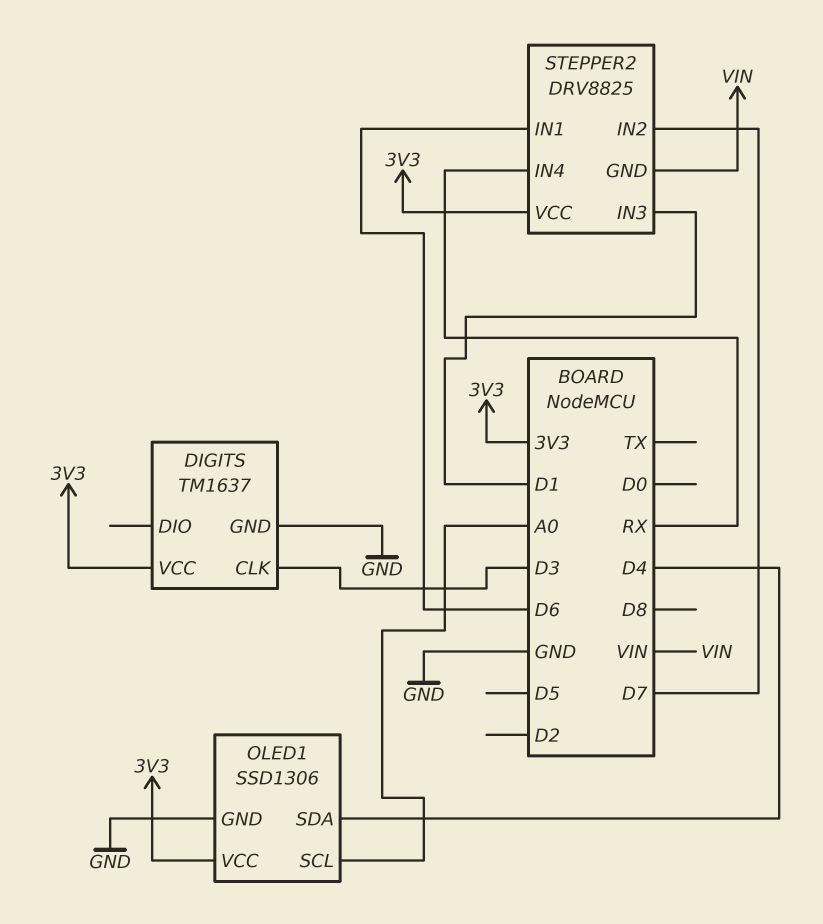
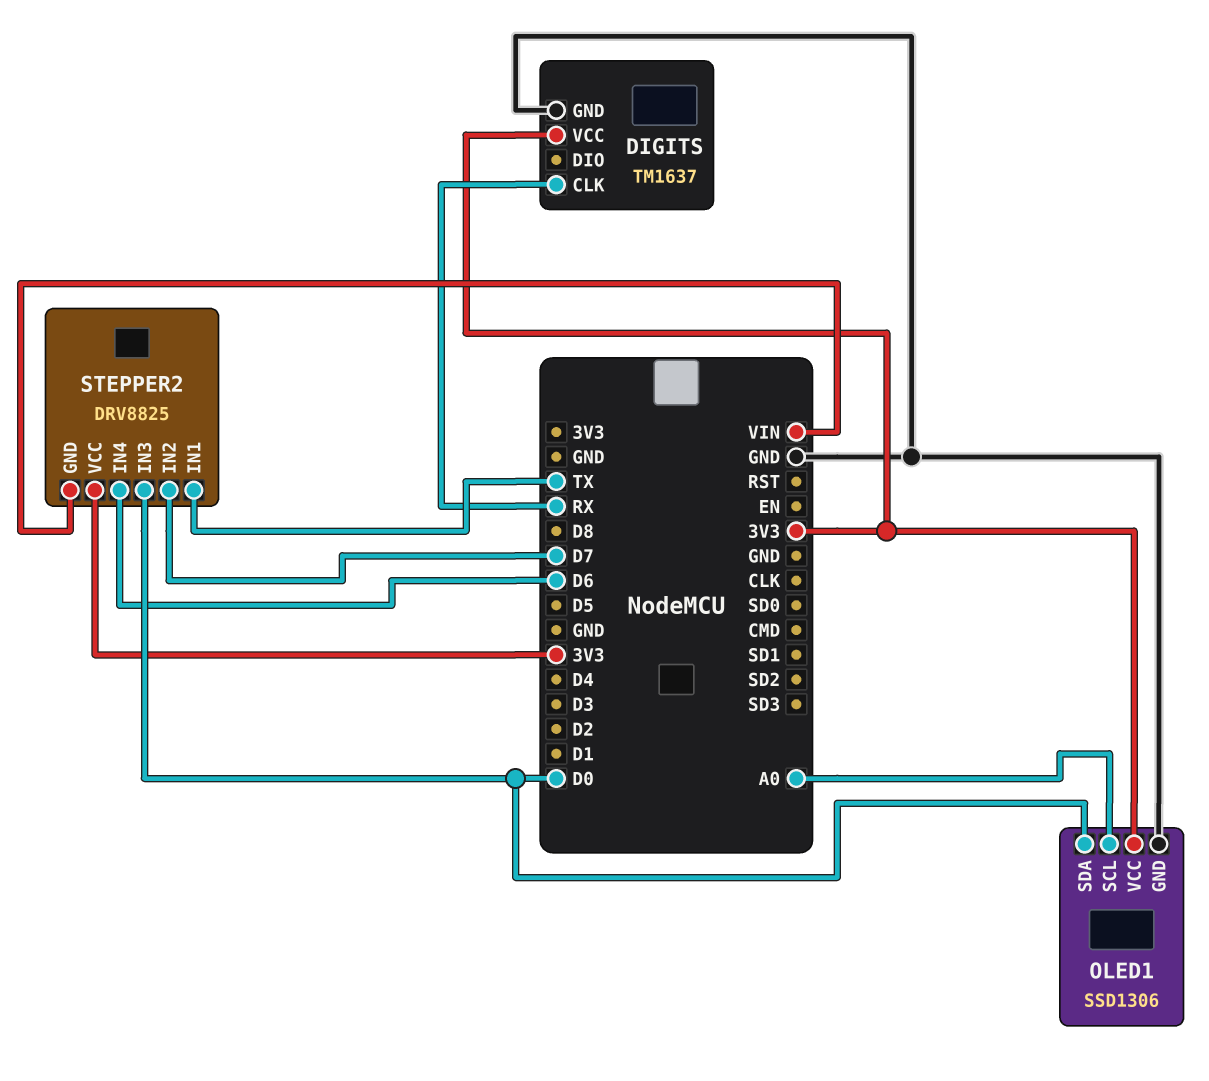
DIGITS pin CLK: D3 -> RX
OLED1 pin SDA: D4 -> D0
STEPPER2 pin IN1: D6 -> TX
STEPPER2 pin IN3: D1 -> D0
STEPPER2 pin IN4: RX -> D6

